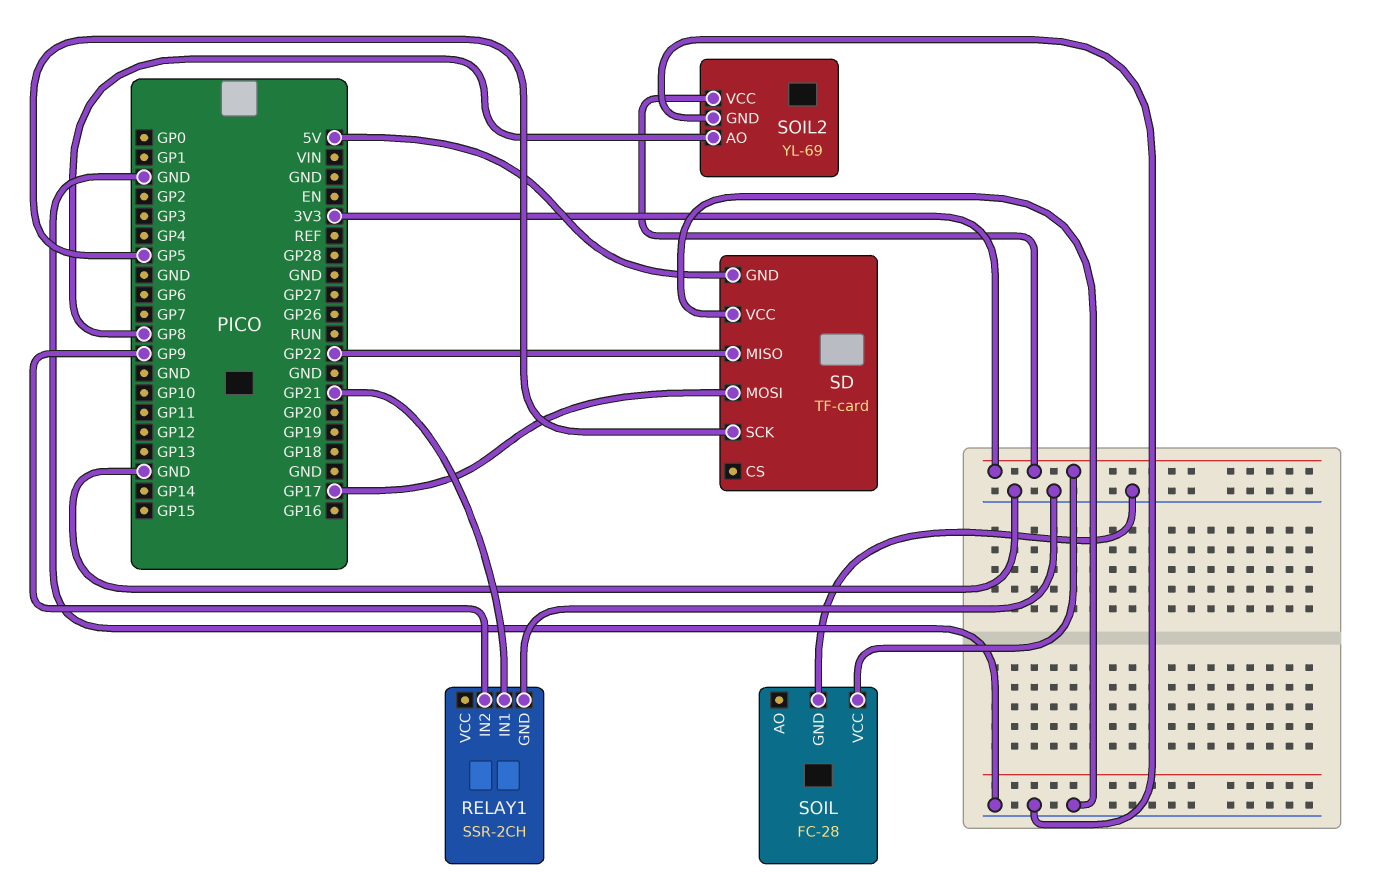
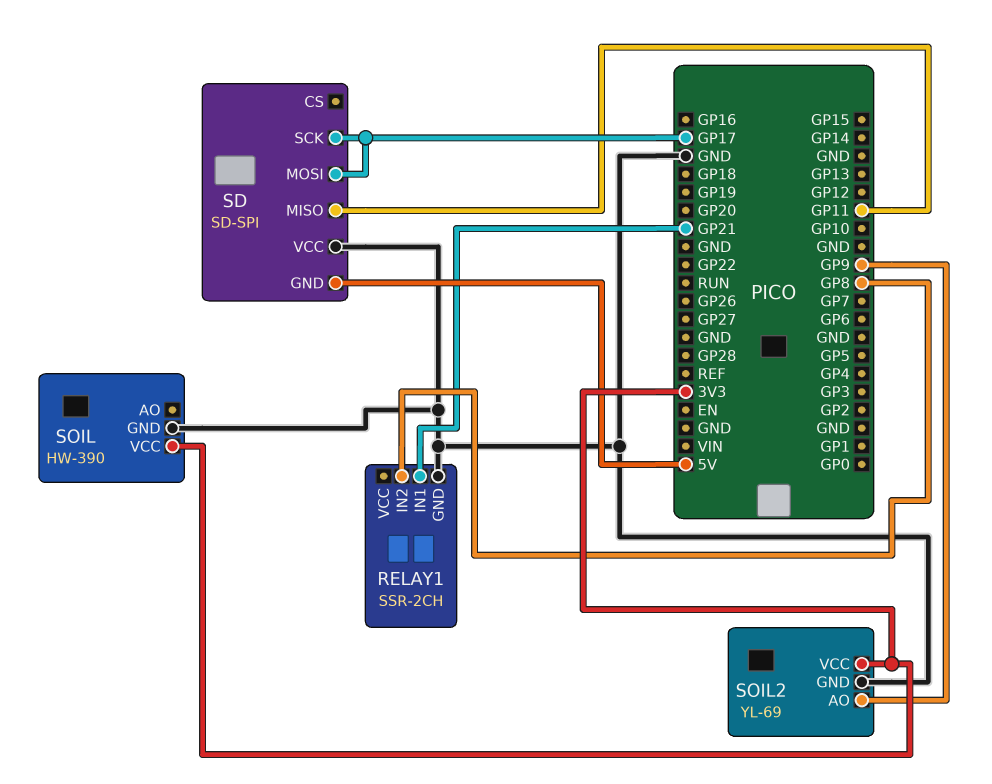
RELAY1 pin IN2: GP9 -> GP8
SD: TF-card -> SD-SPI
SD pin MISO: GP22 -> GP11
SD pin SCK: GP5 -> GP17
SOIL: FC-28 -> HW-390
SOIL2 pin AO: GP8 -> GP9

